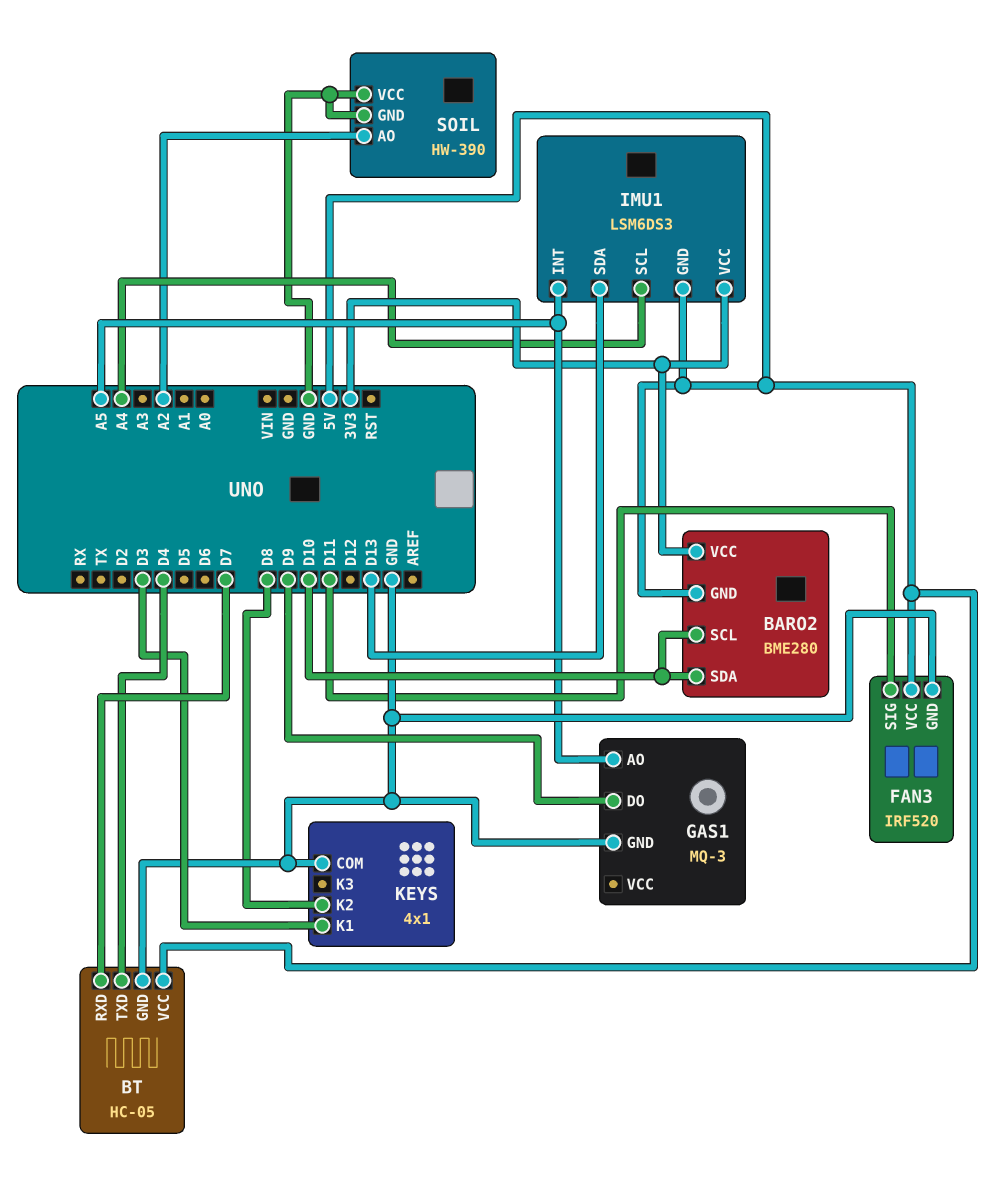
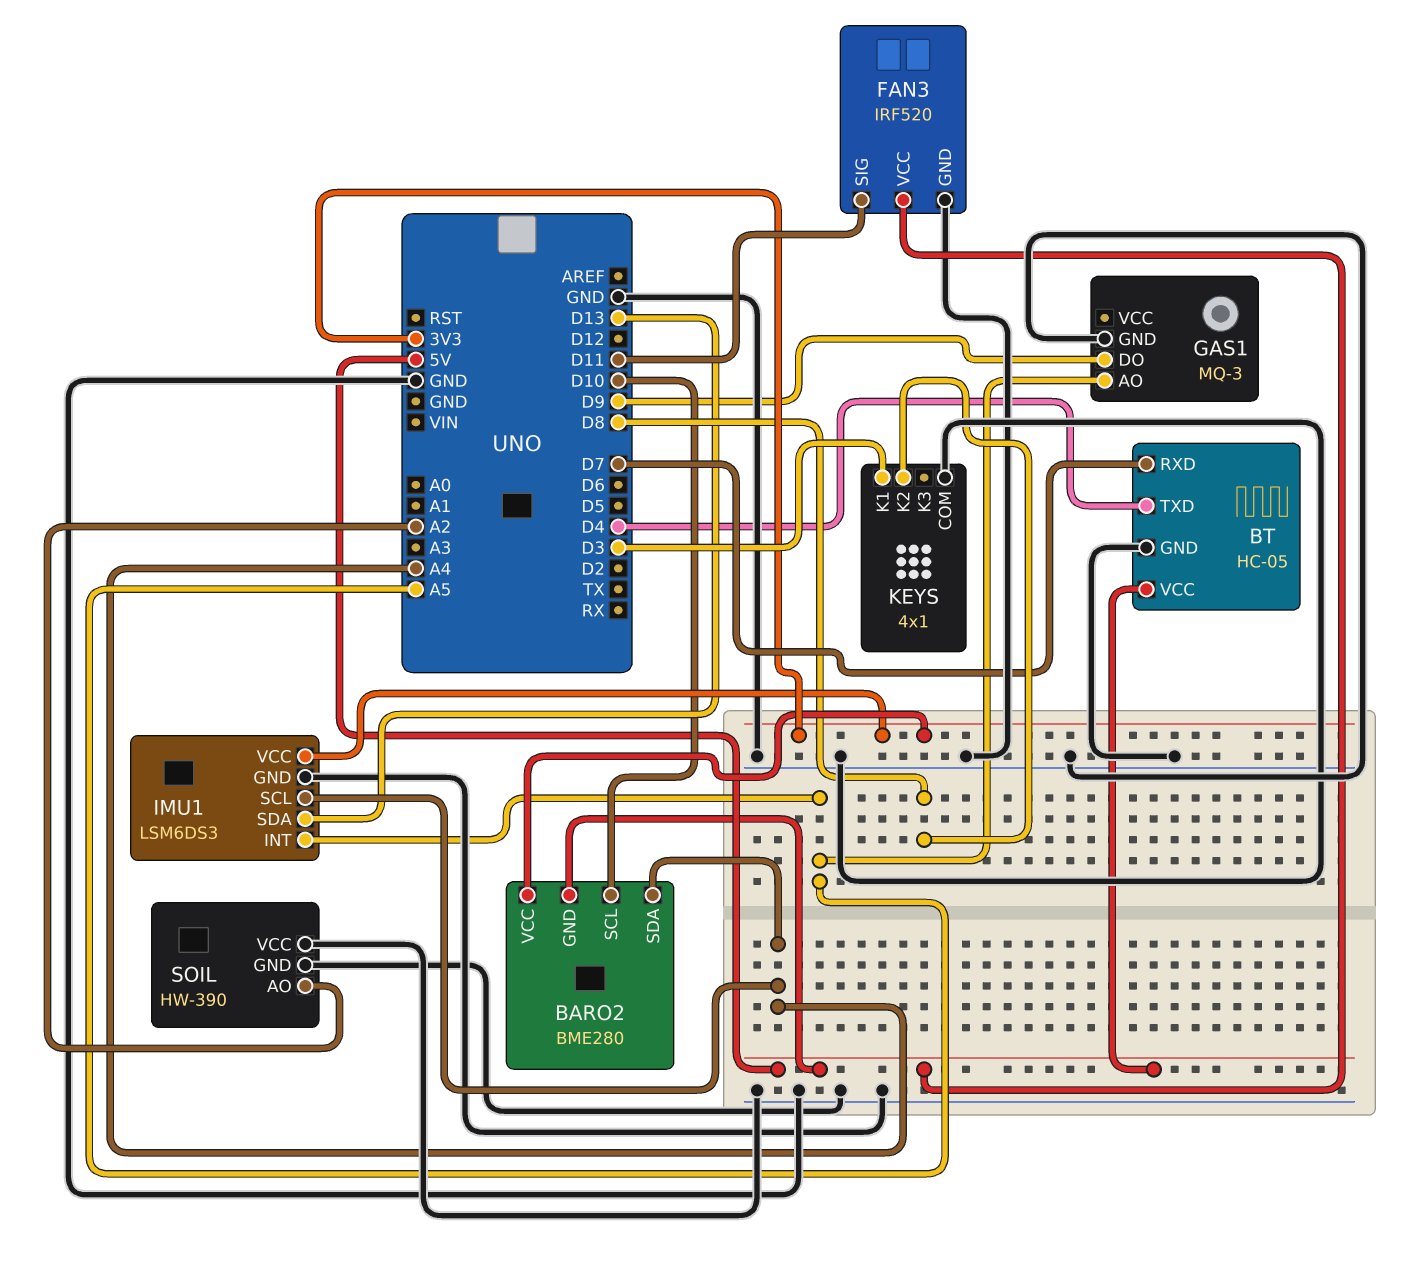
BARO2 pin SDA: D10 -> A4
IMU1 pin GND: 5V -> GND

